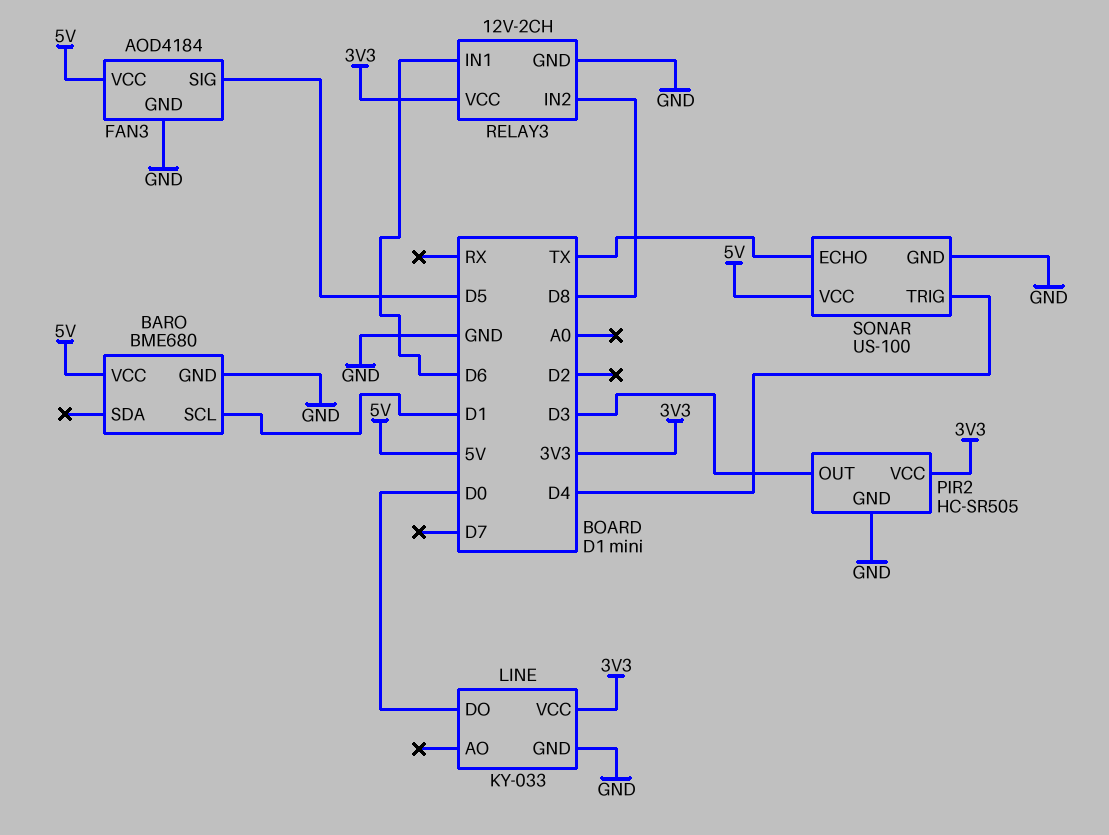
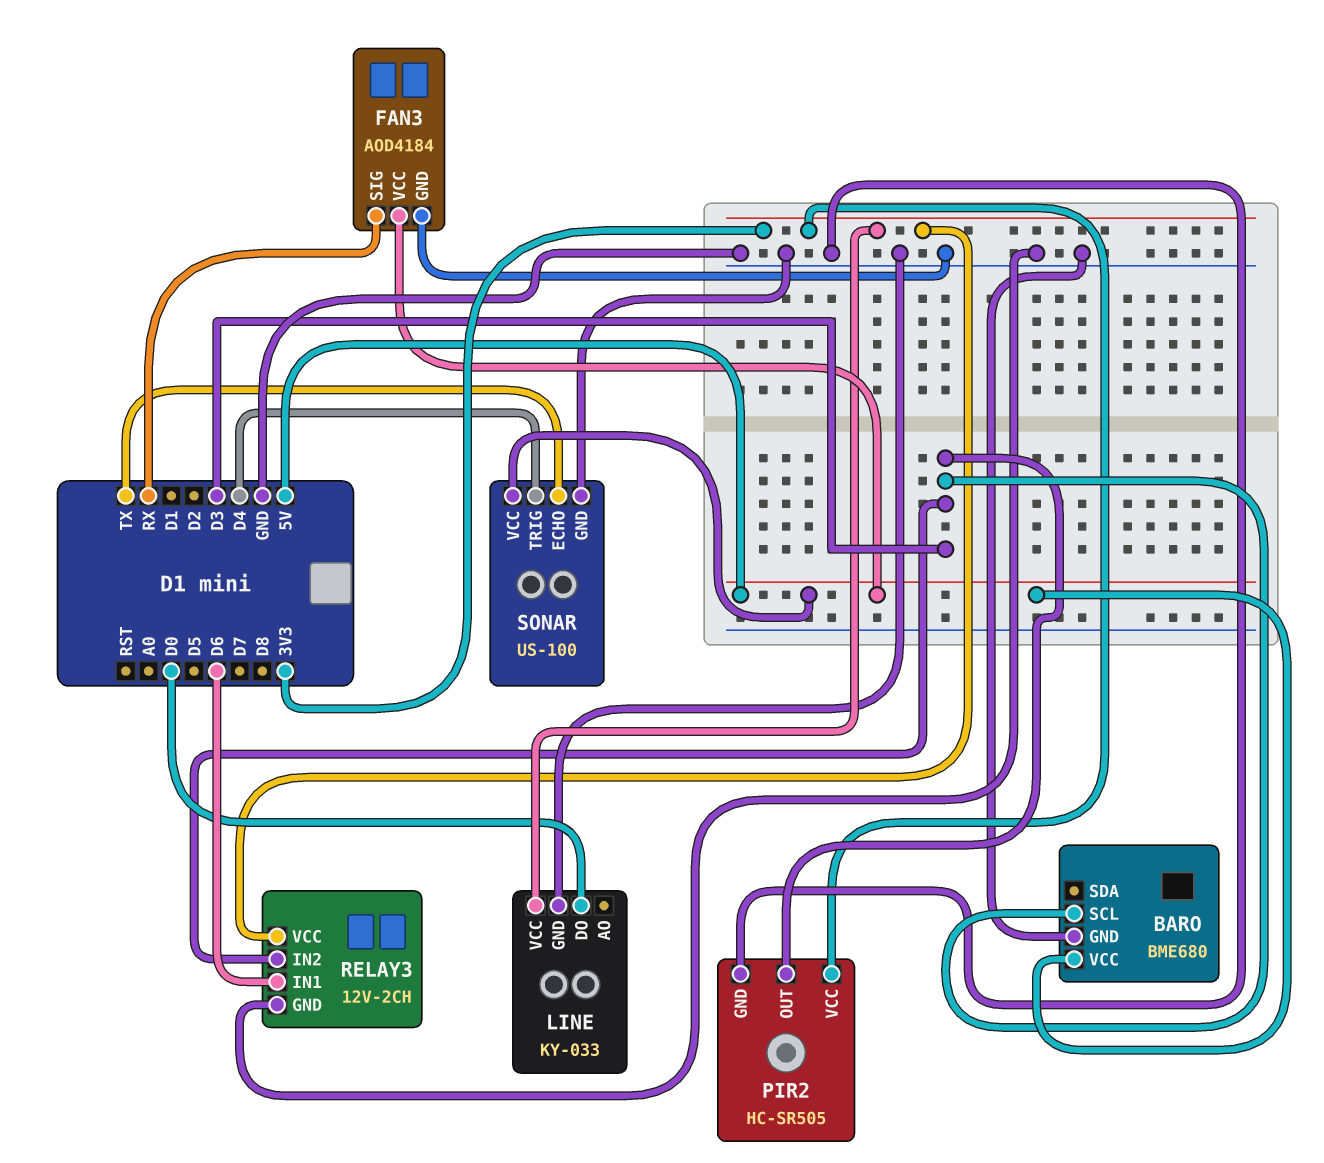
BARO pin SCL: D1 -> D3
FAN3 pin SIG: D5 -> RX
RELAY3 pin IN2: D8 -> D3

